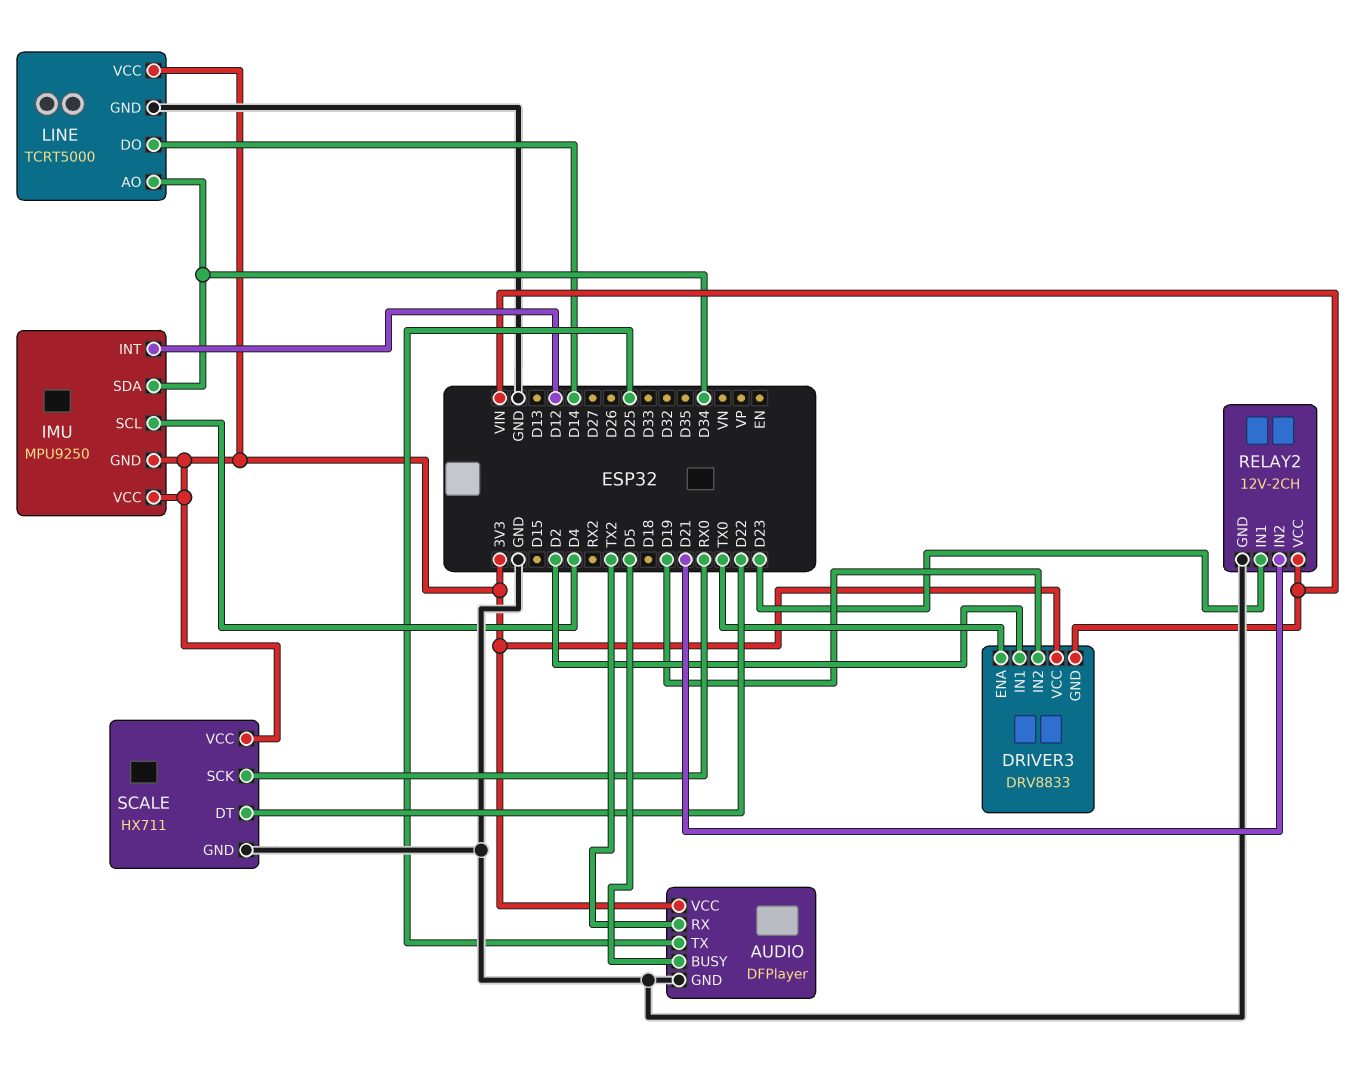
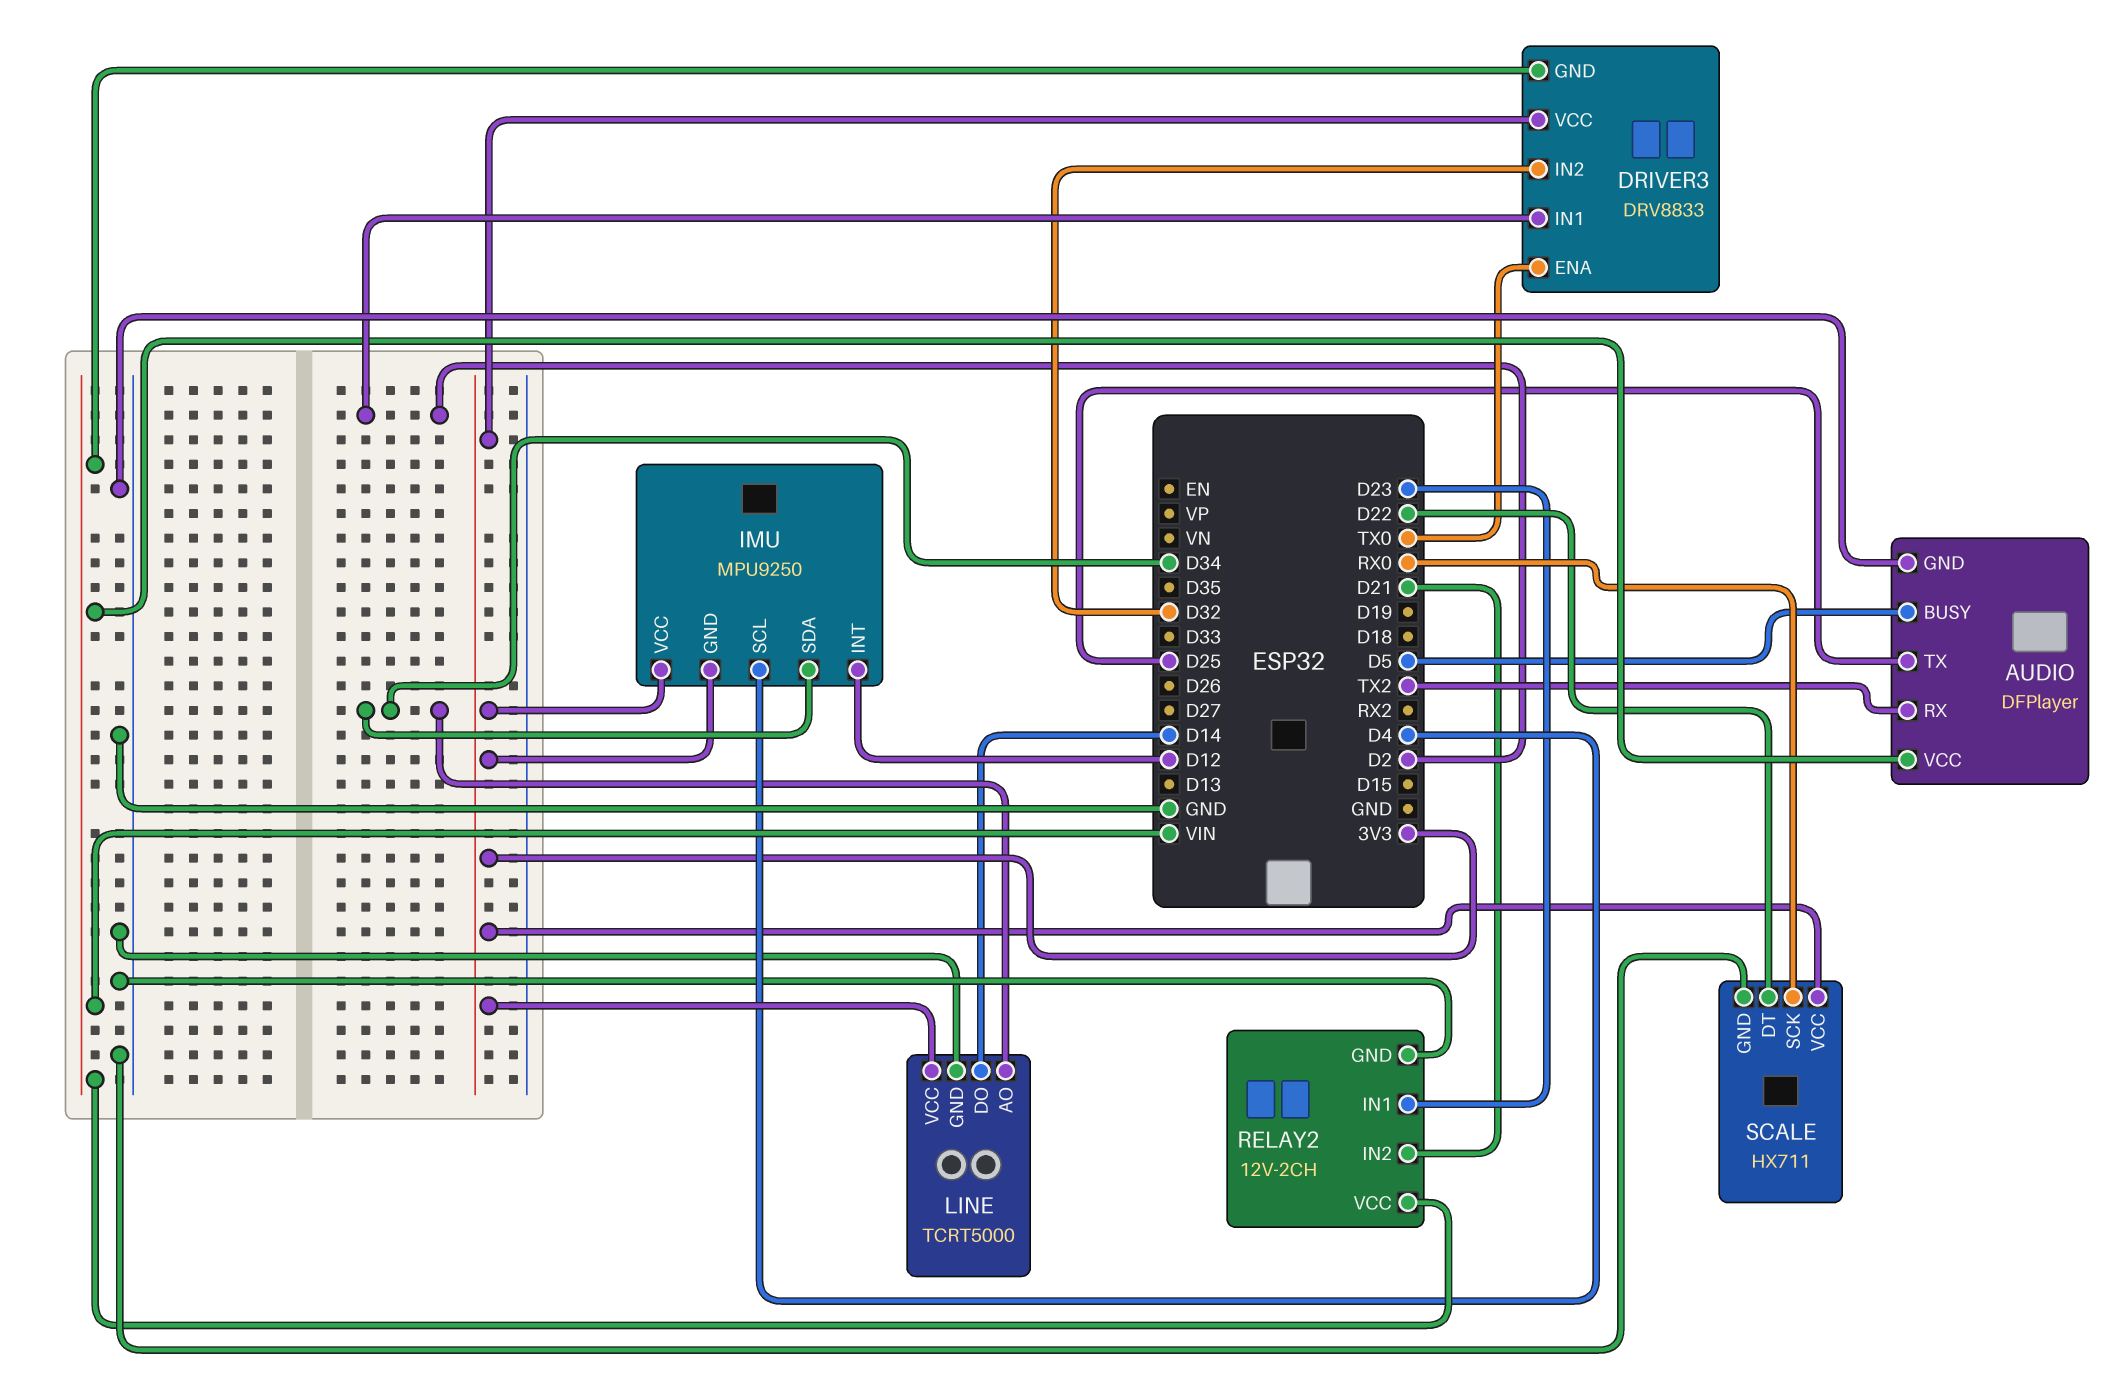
AUDIO pin VCC: 3V3 -> VIN
DRIVER3 pin IN2: D19 -> D32

